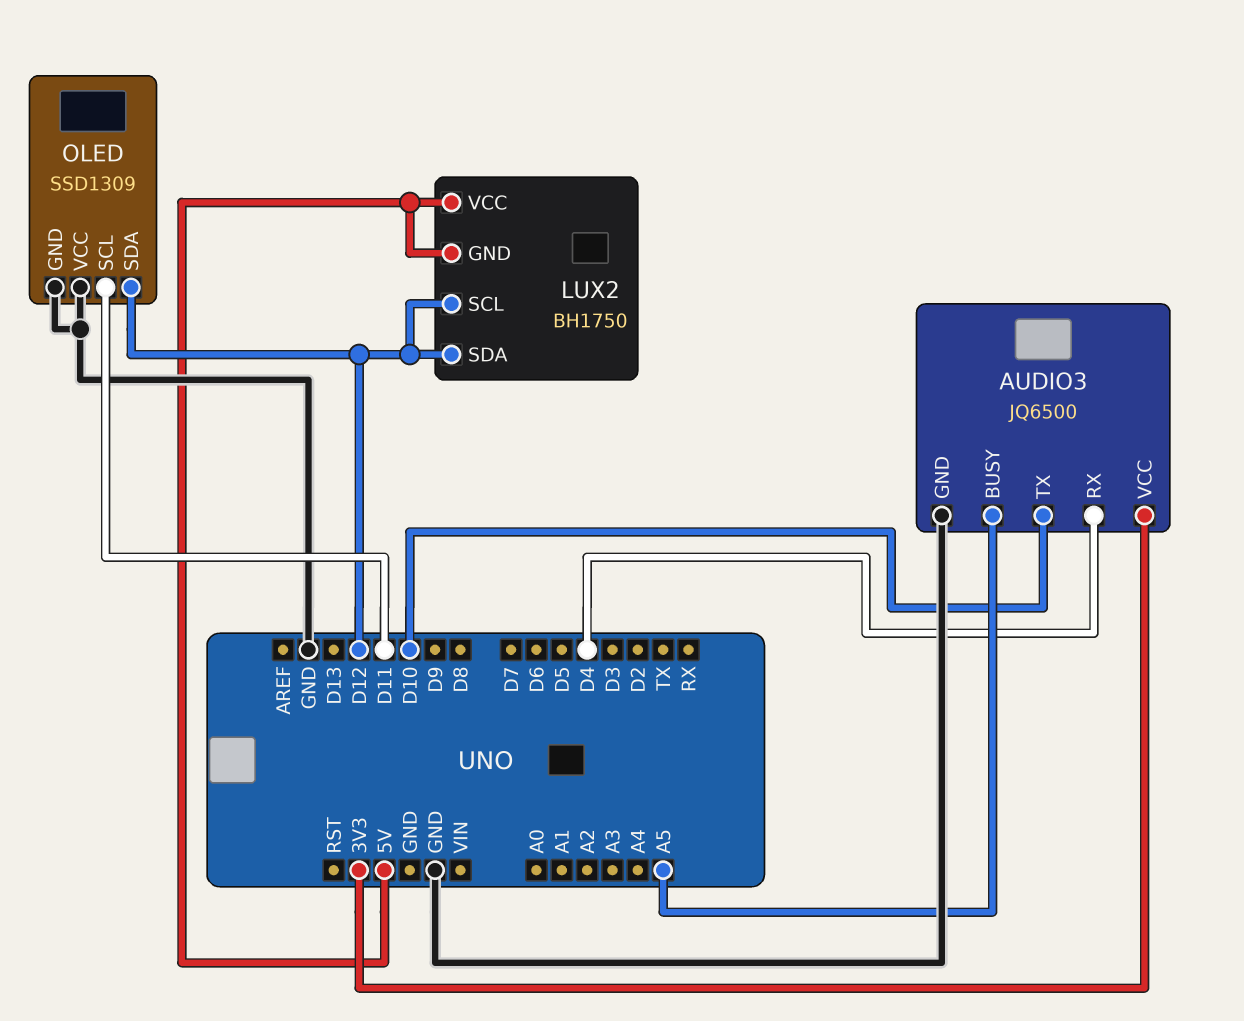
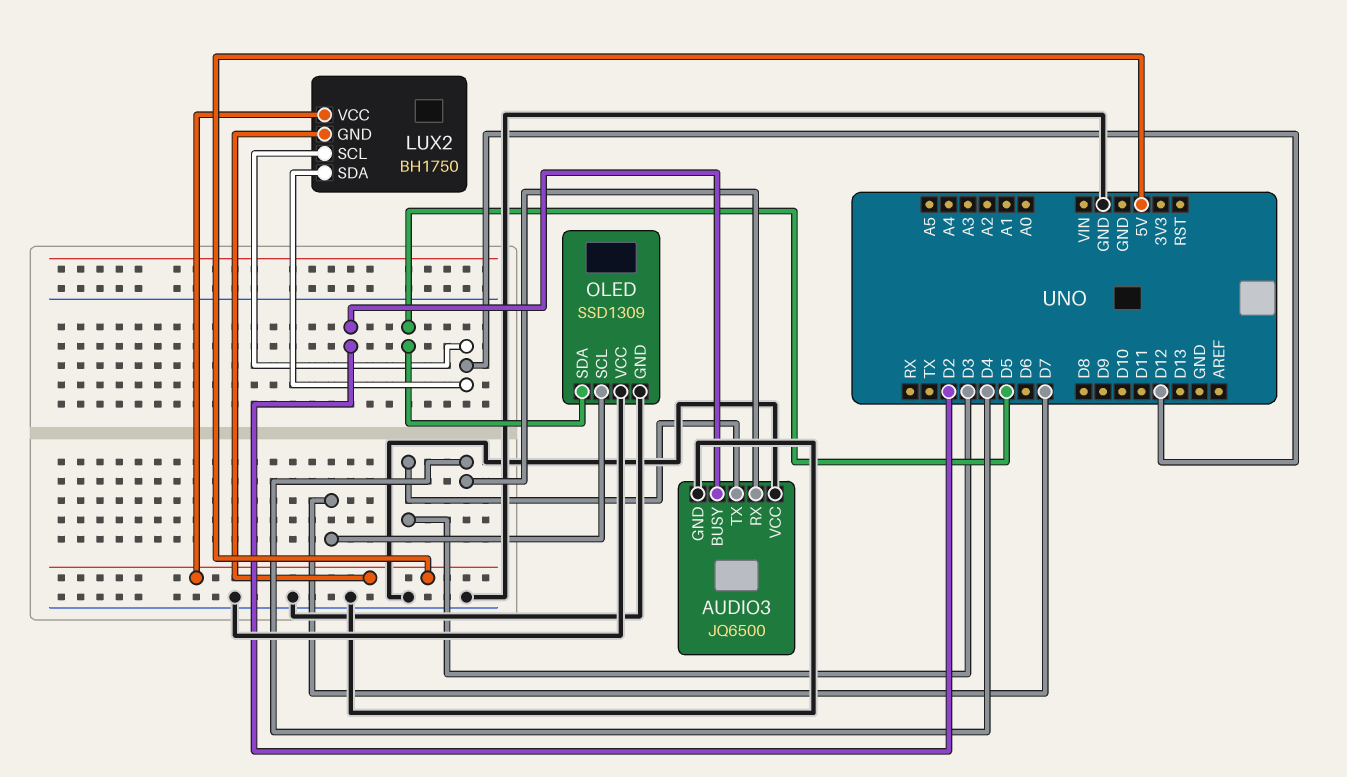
AUDIO3 pin BUSY: A5 -> D2
AUDIO3 pin TX: D10 -> D3
AUDIO3 pin VCC: 3V3 -> GND
OLED pin SCL: D11 -> D7
OLED pin SDA: D12 -> D5

